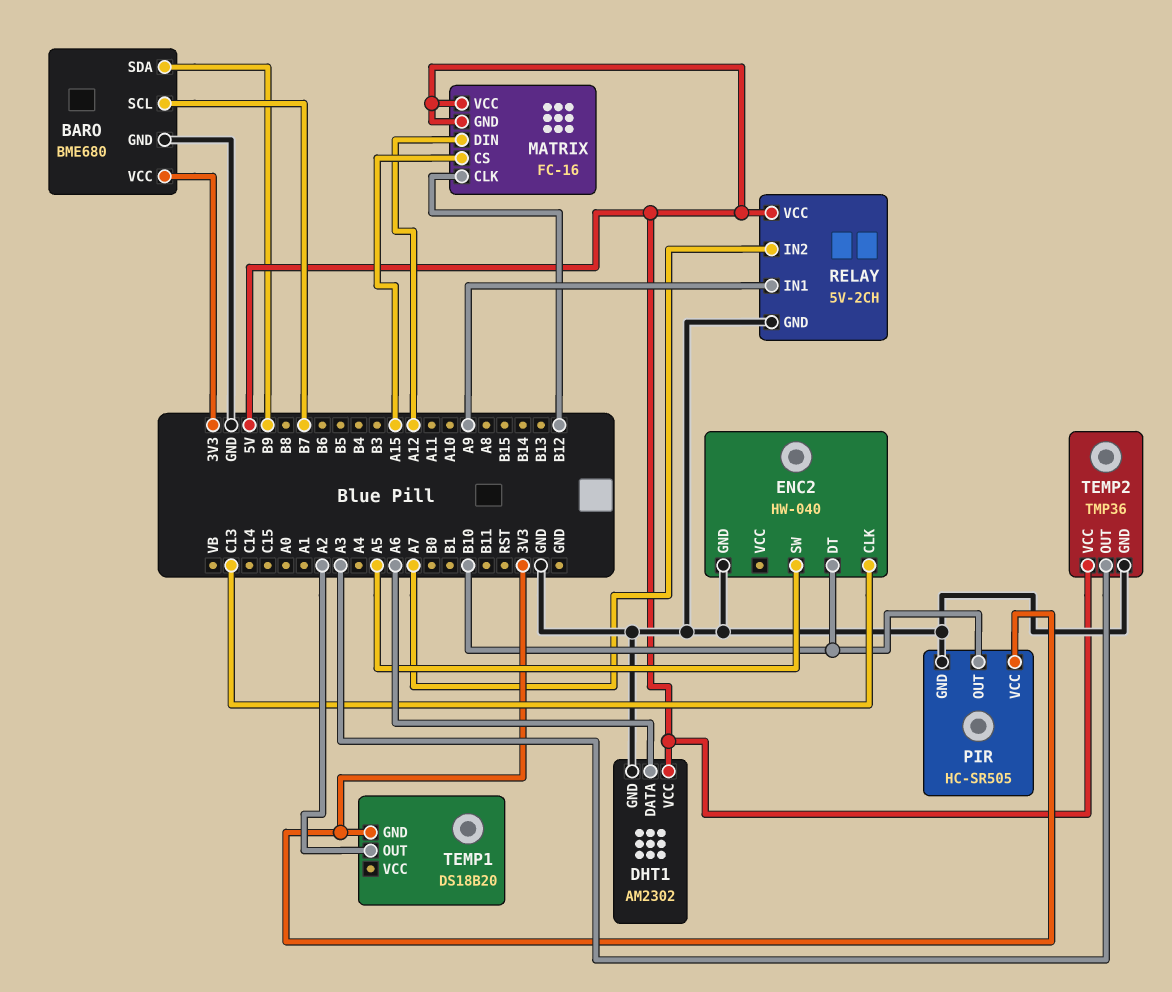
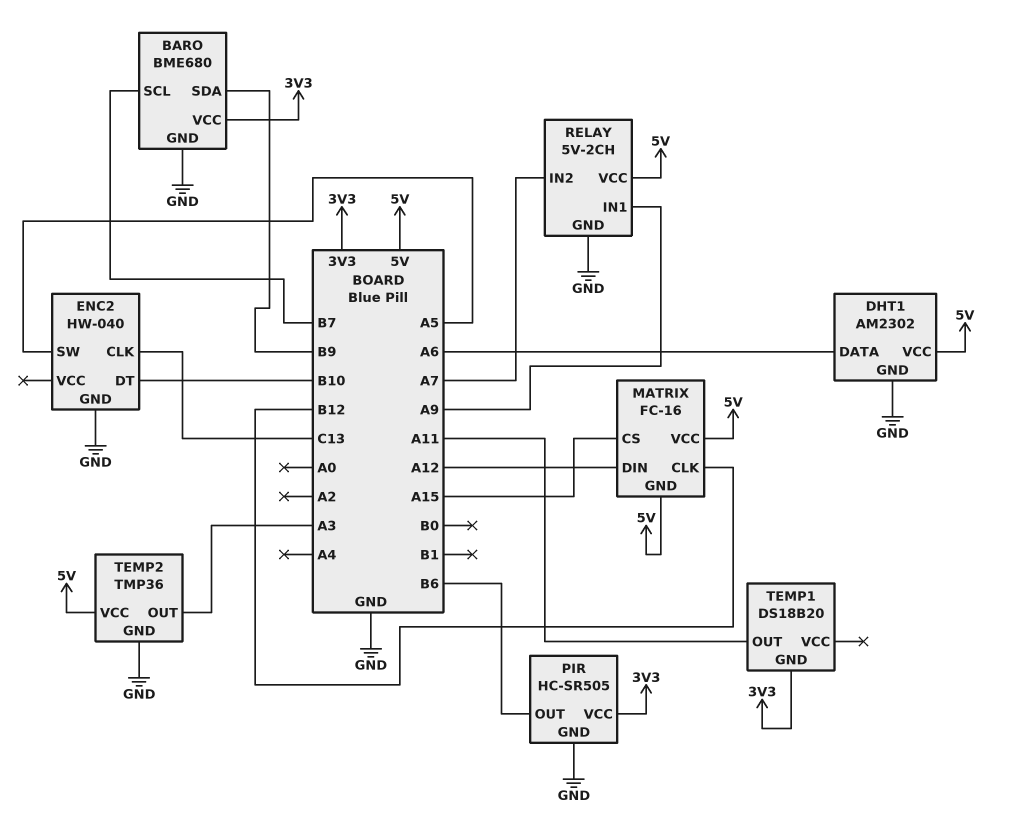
PIR pin OUT: B10 -> B6
TEMP1 pin OUT: A2 -> A11

